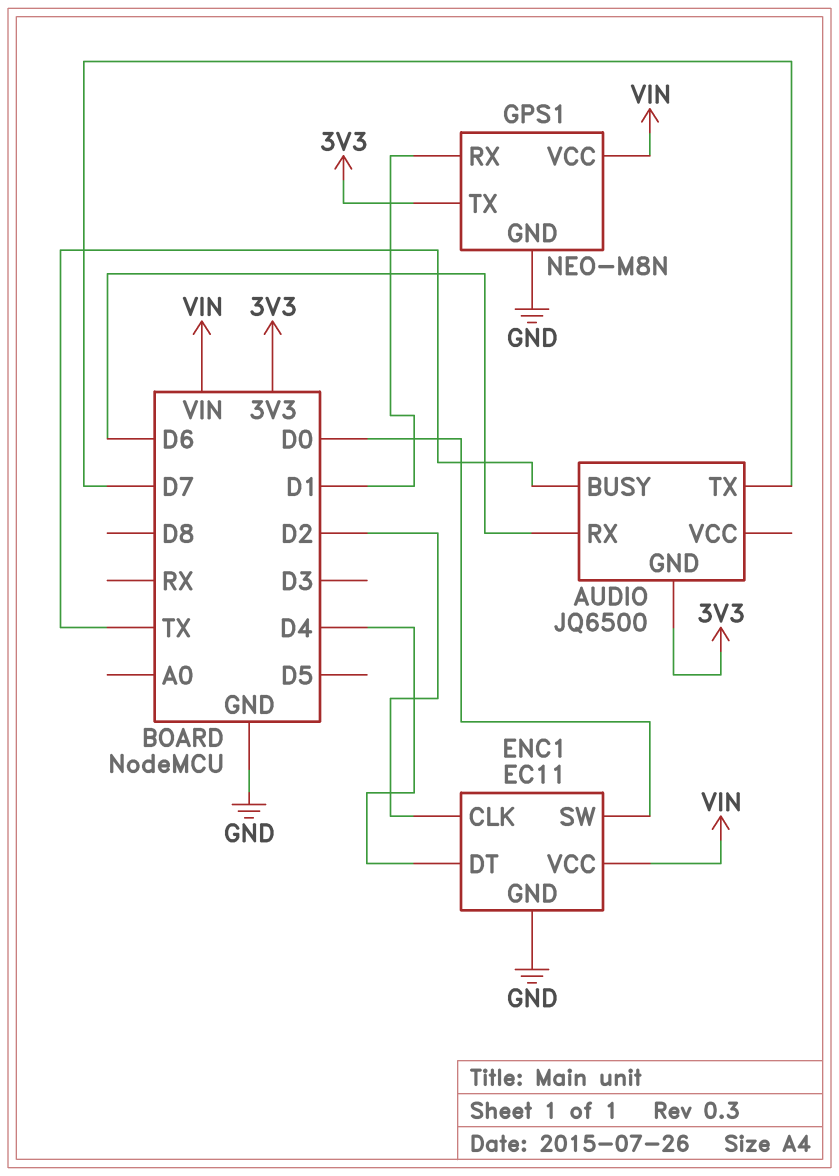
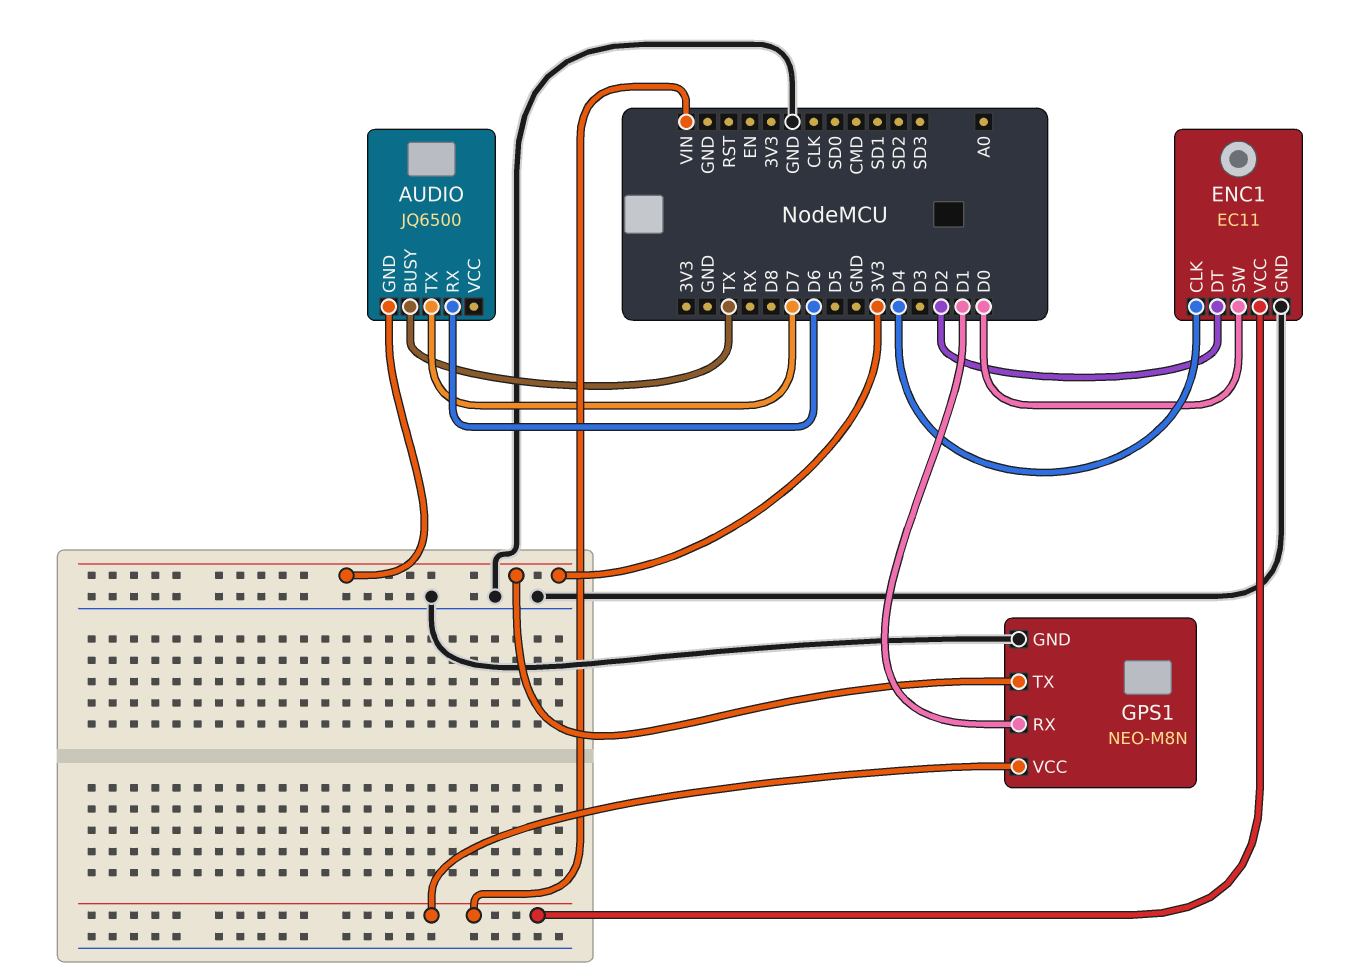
ENC1 pin CLK: D2 -> D4
ENC1 pin DT: D4 -> D2

